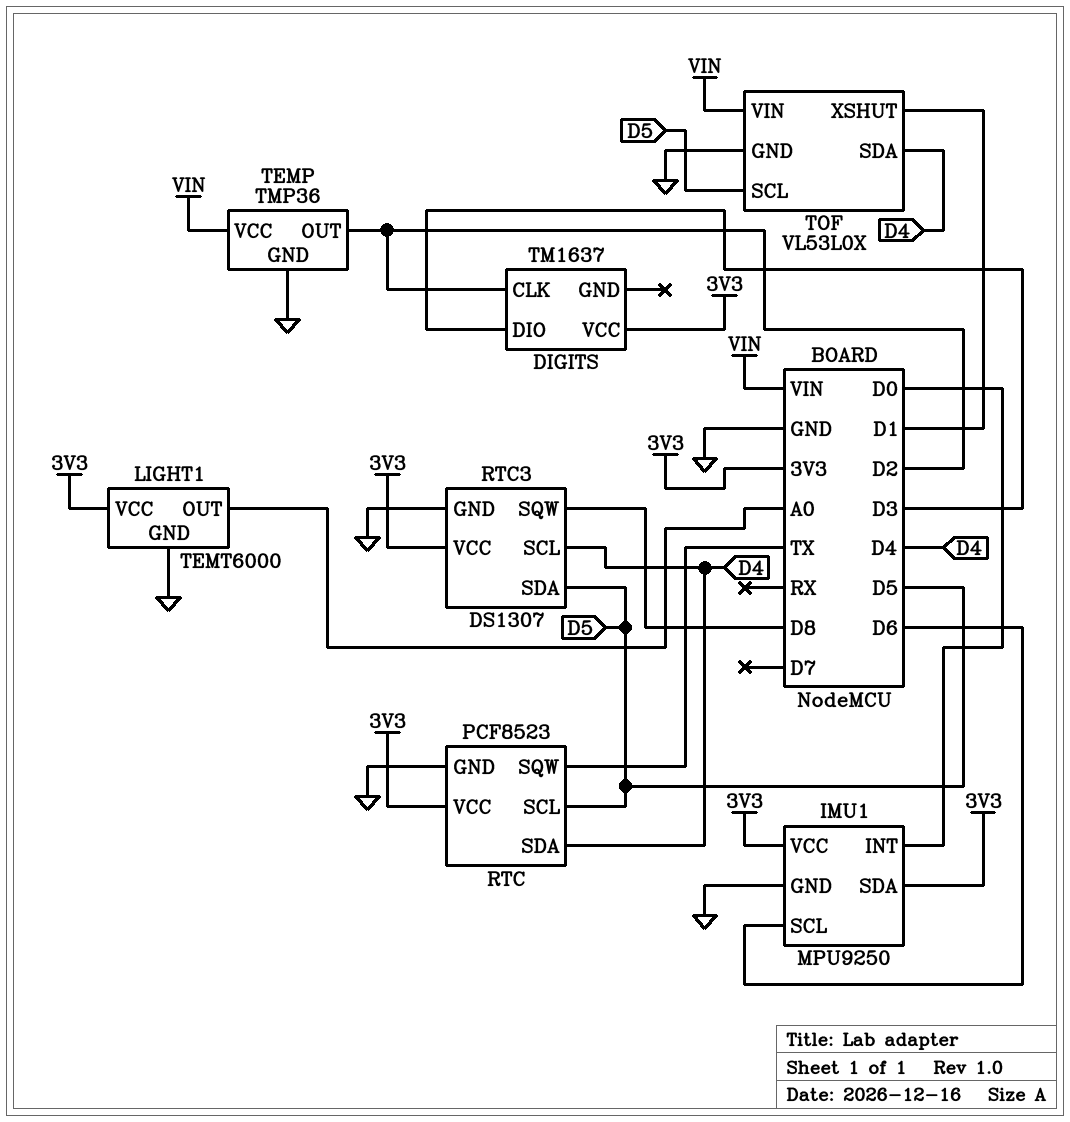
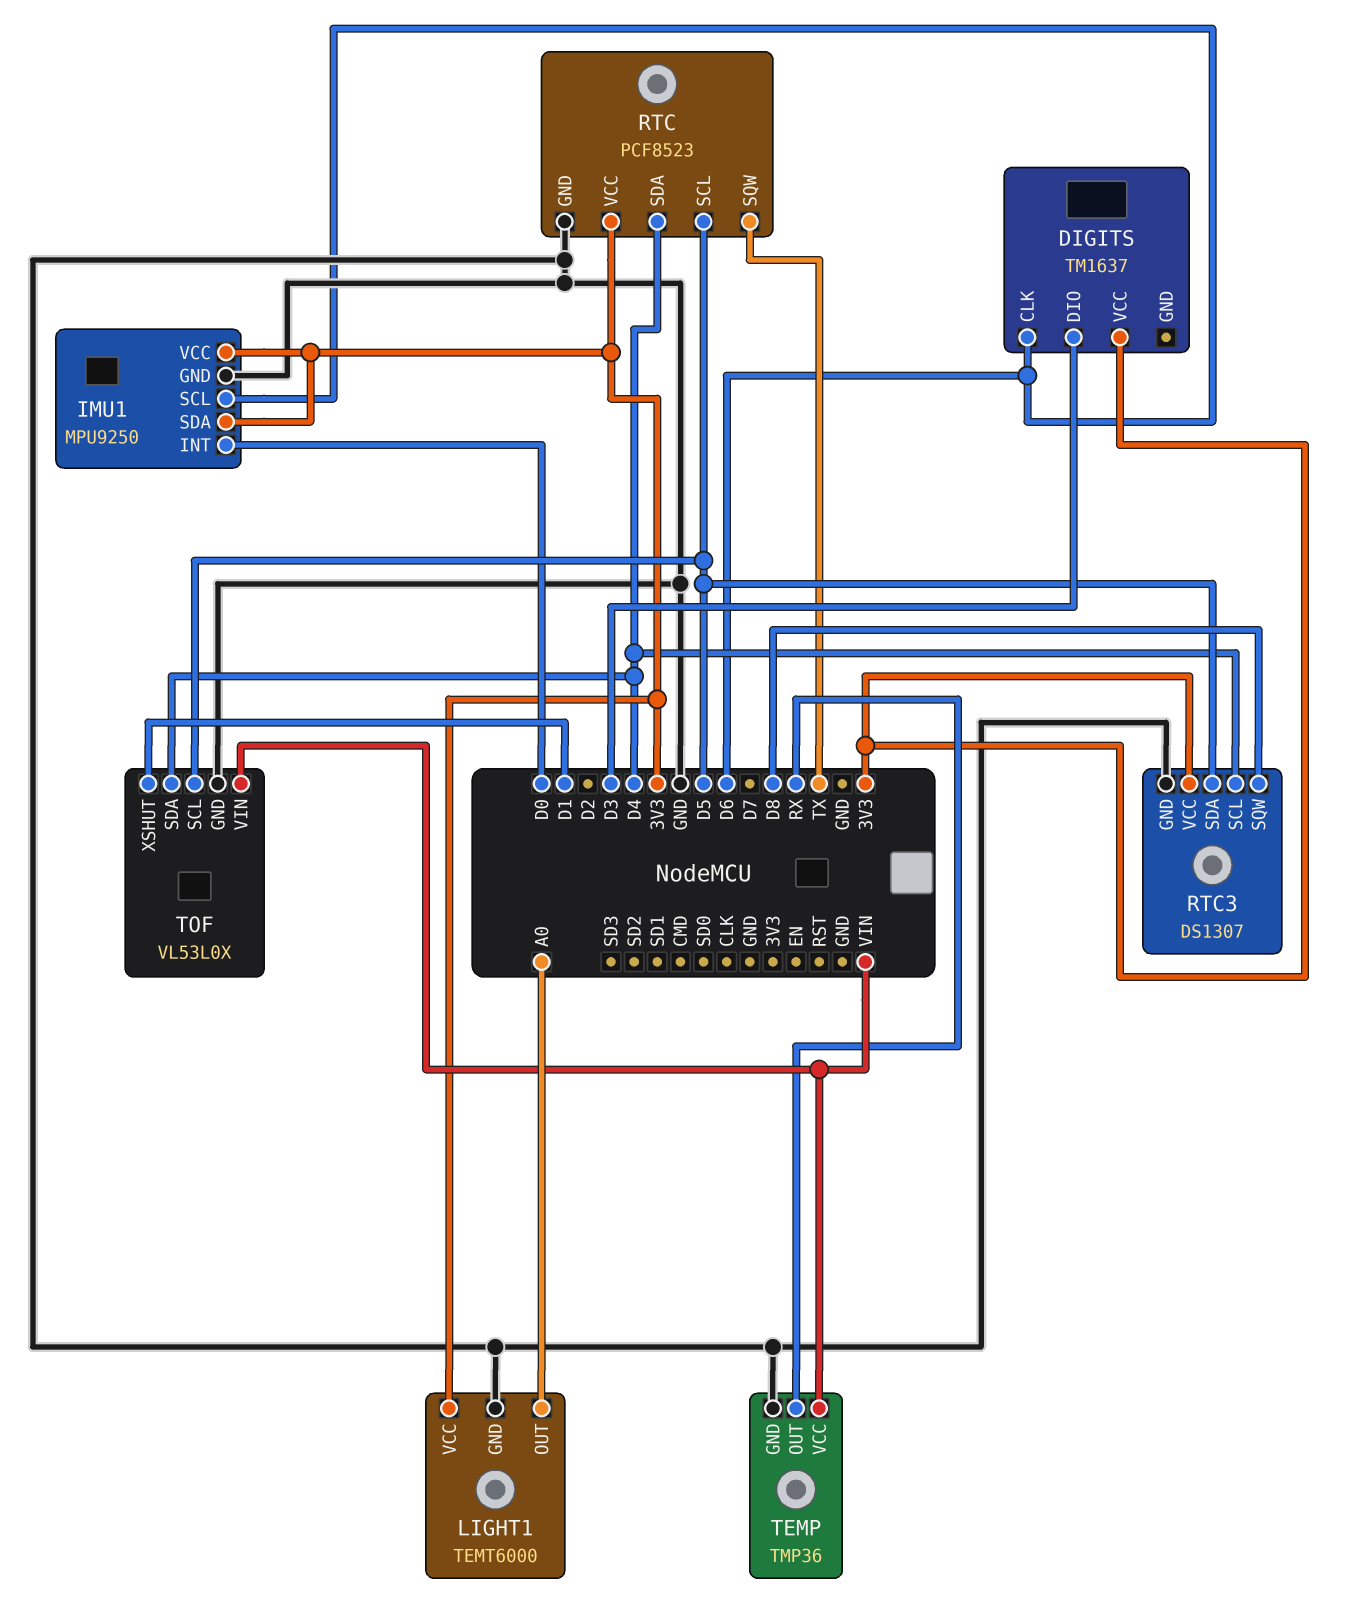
DIGITS pin CLK: D2 -> D6
TEMP pin OUT: D2 -> RX

